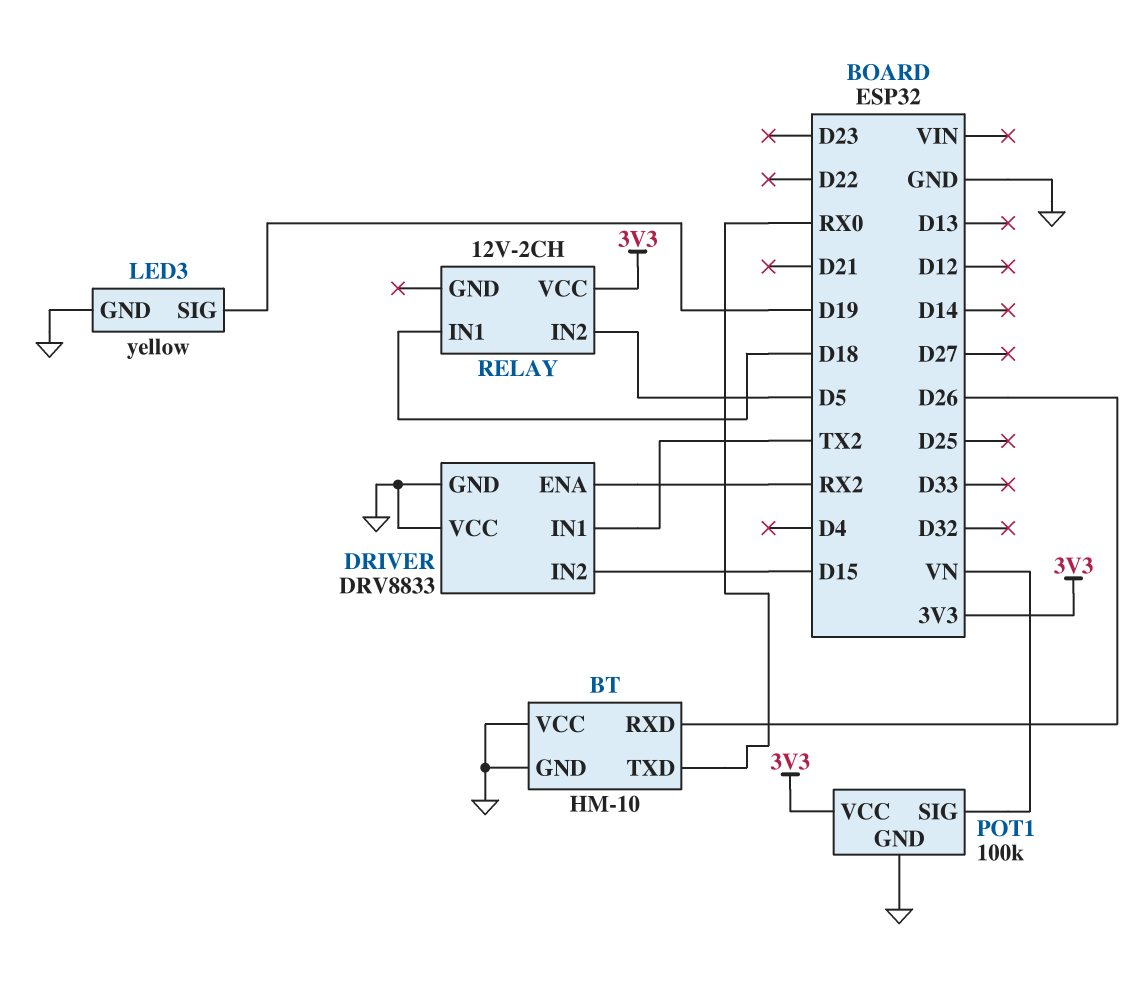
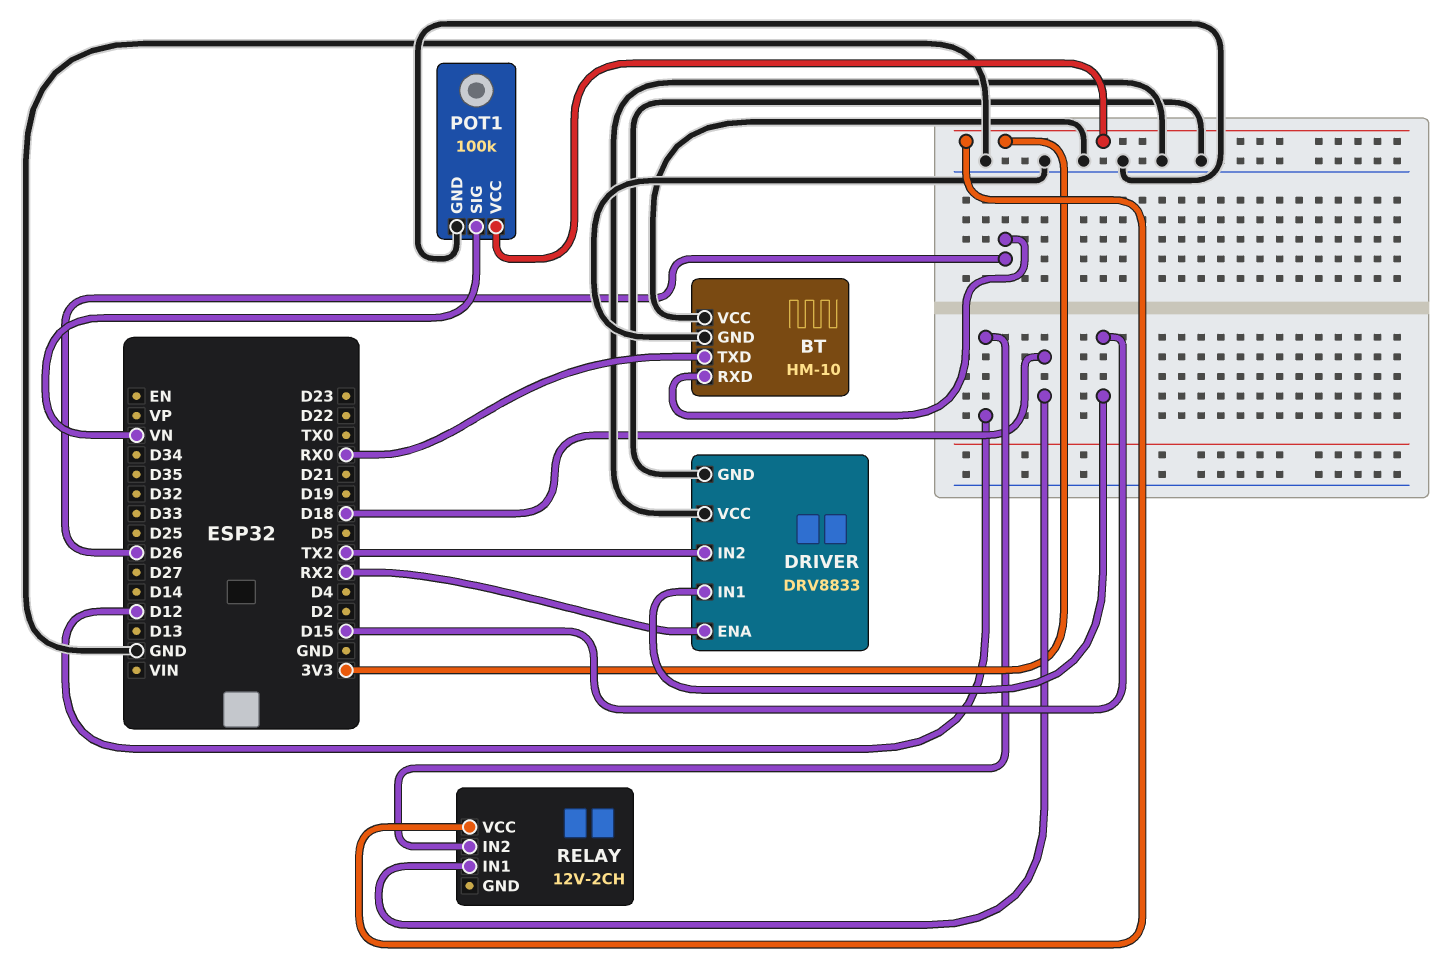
DRIVER pin IN1: TX2 -> D15
DRIVER pin IN2: D15 -> TX2
LED3: yellow -> none
LED3 pin GND: GND -> none
LED3 pin SIG: D19 -> none
RELAY pin IN2: D5 -> D12

